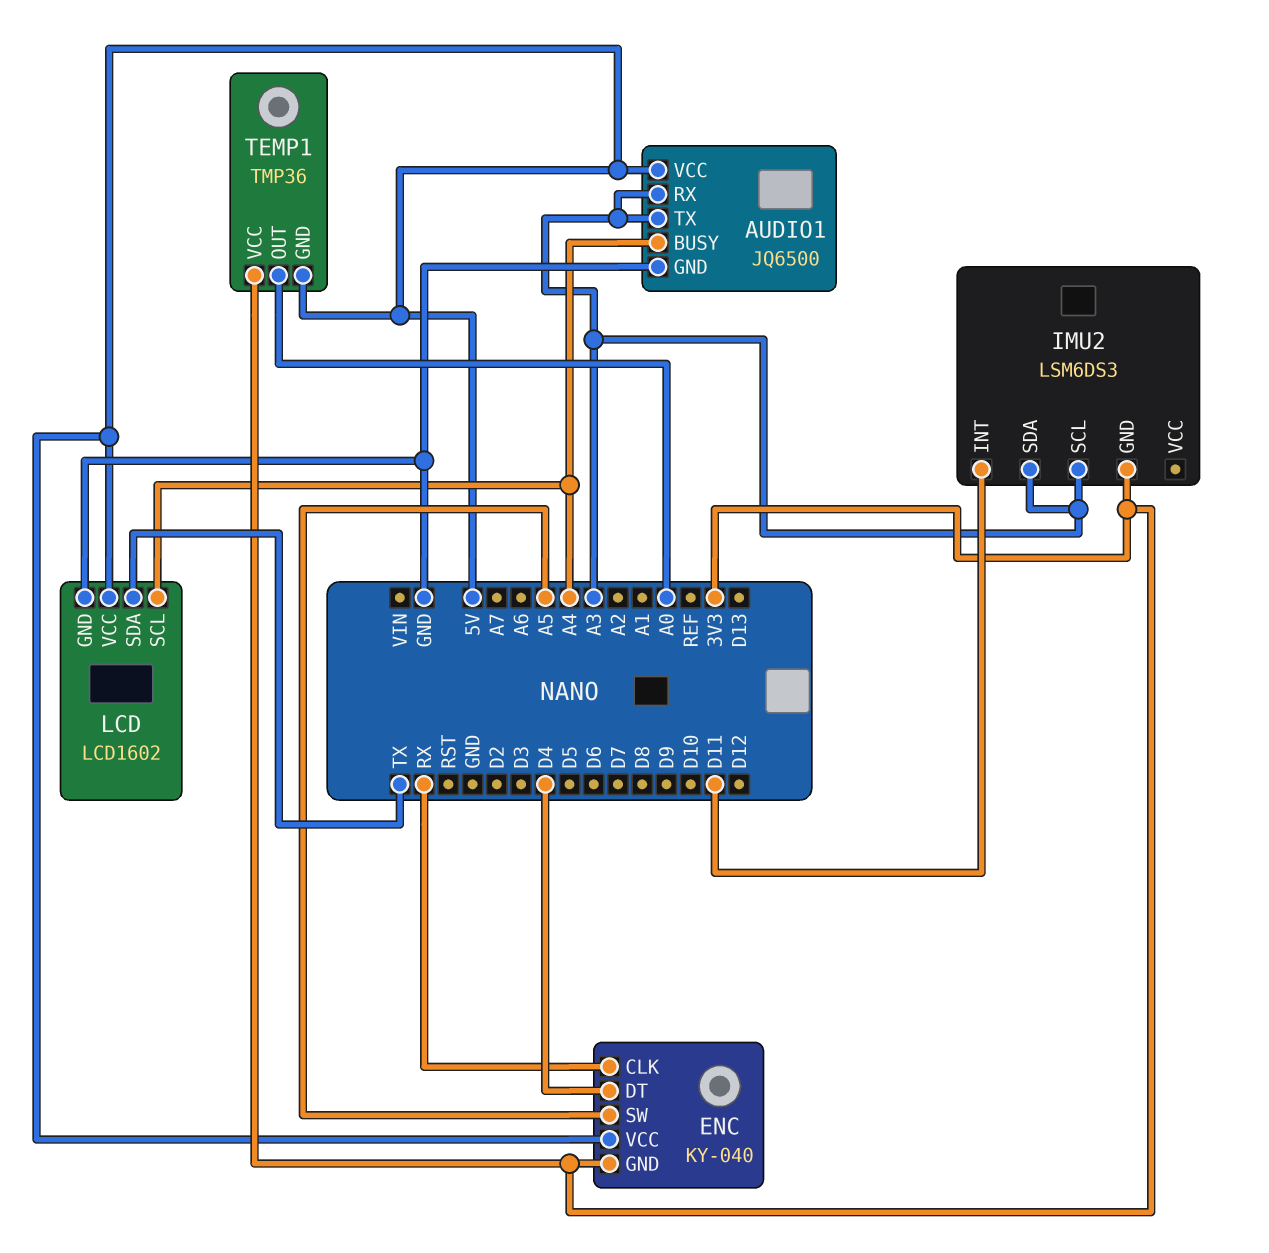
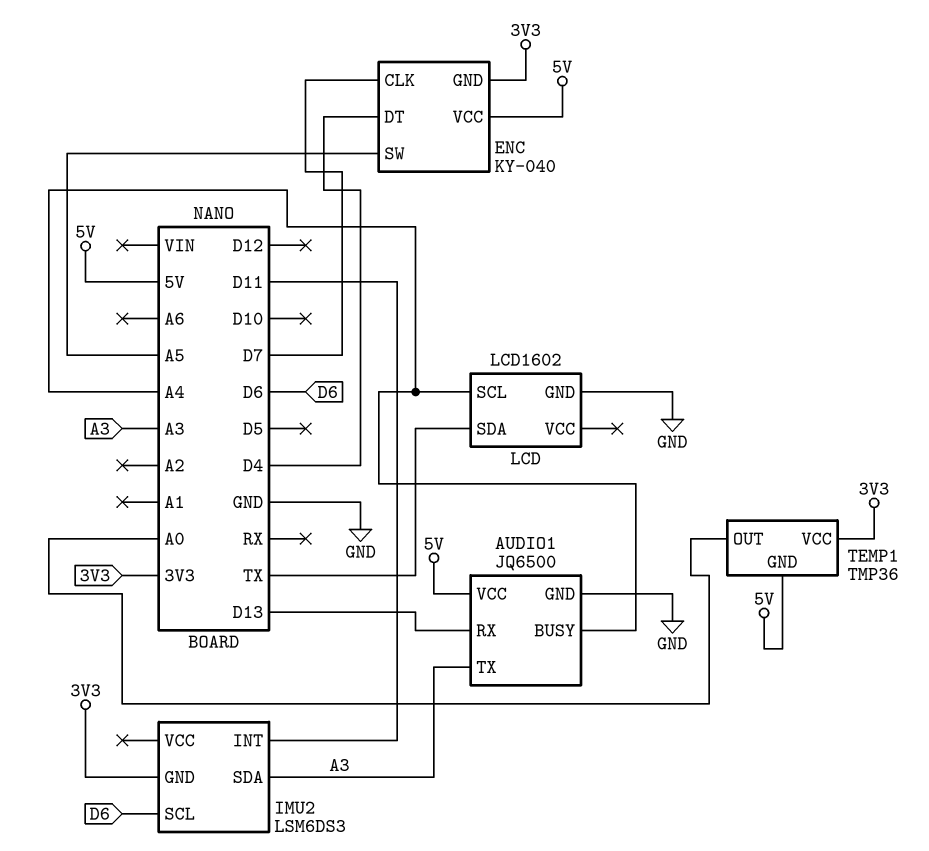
AUDIO1 pin RX: A3 -> D13
ENC pin CLK: RX -> D7
IMU2 pin SCL: A3 -> D6
LCD pin VCC: 5V -> none

